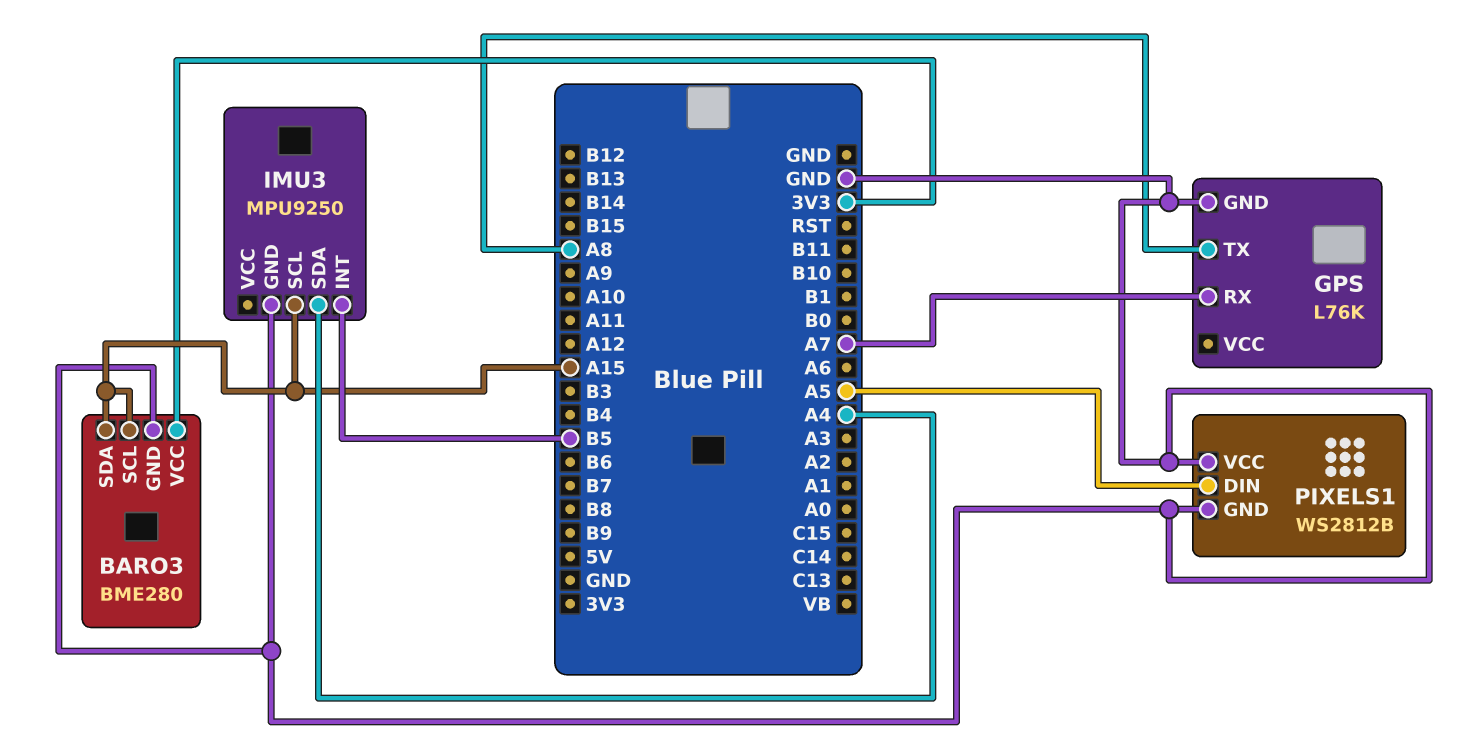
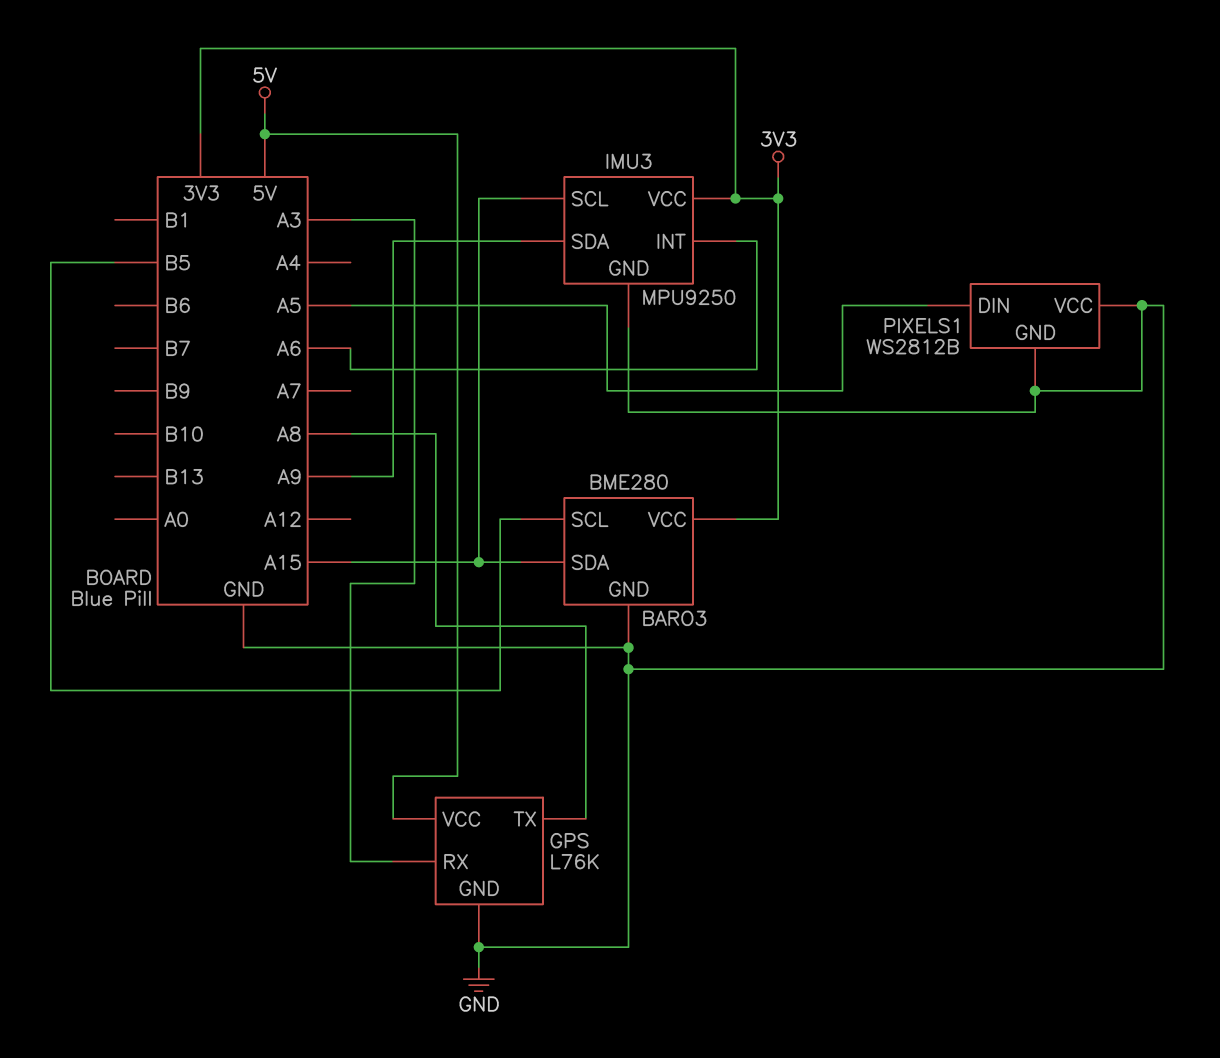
BARO3 pin SCL: A15 -> B5
GPS pin RX: A7 -> A3
GPS pin VCC: none -> 5V
IMU3 pin INT: B5 -> A6
IMU3 pin SDA: A4 -> A9
IMU3 pin VCC: none -> 3V3

